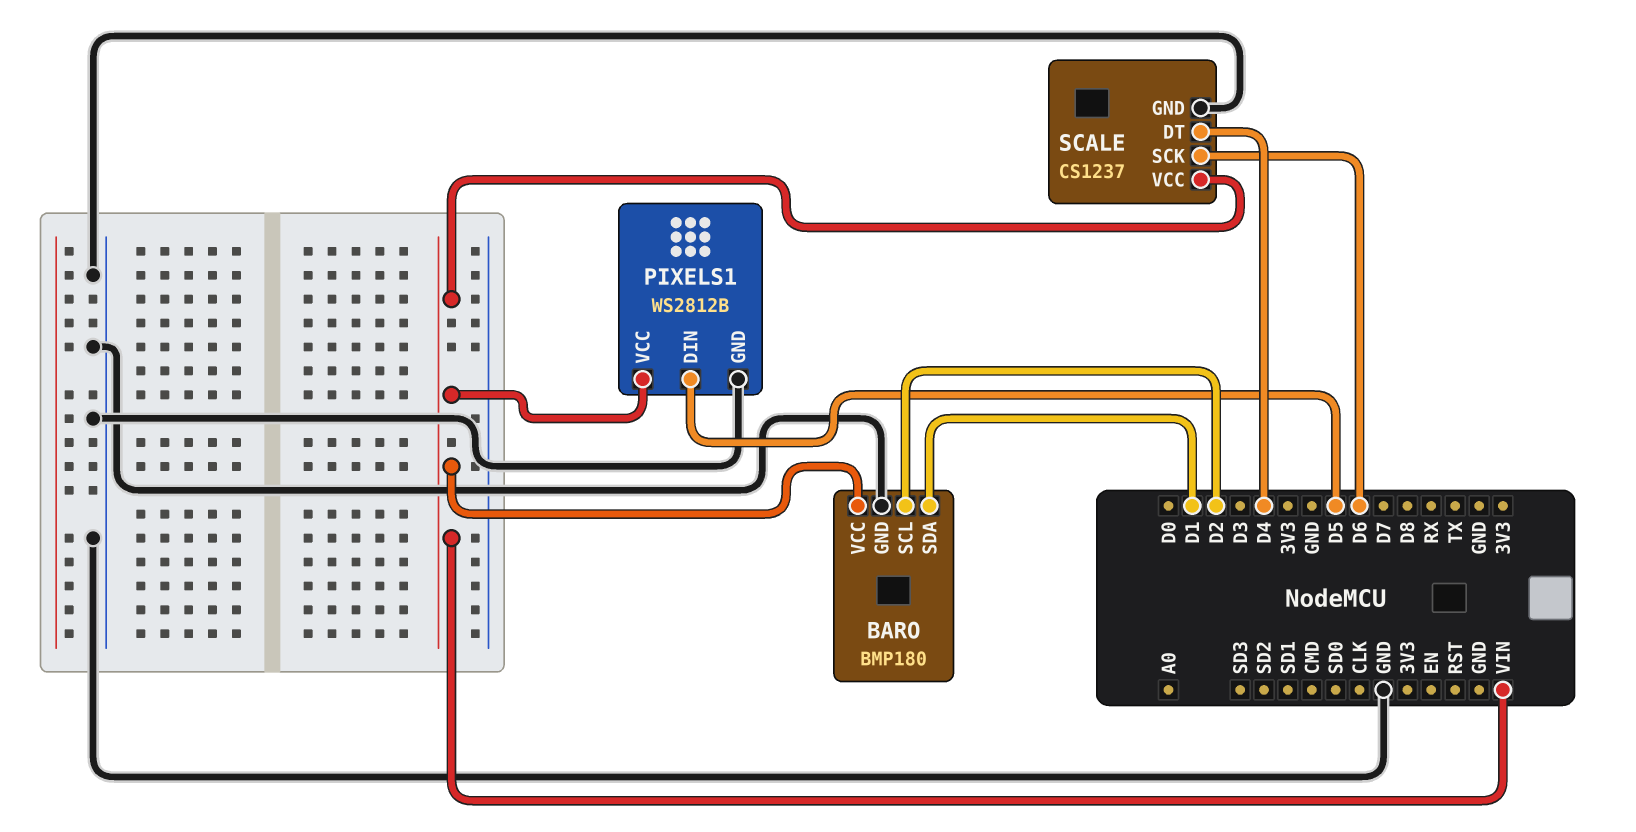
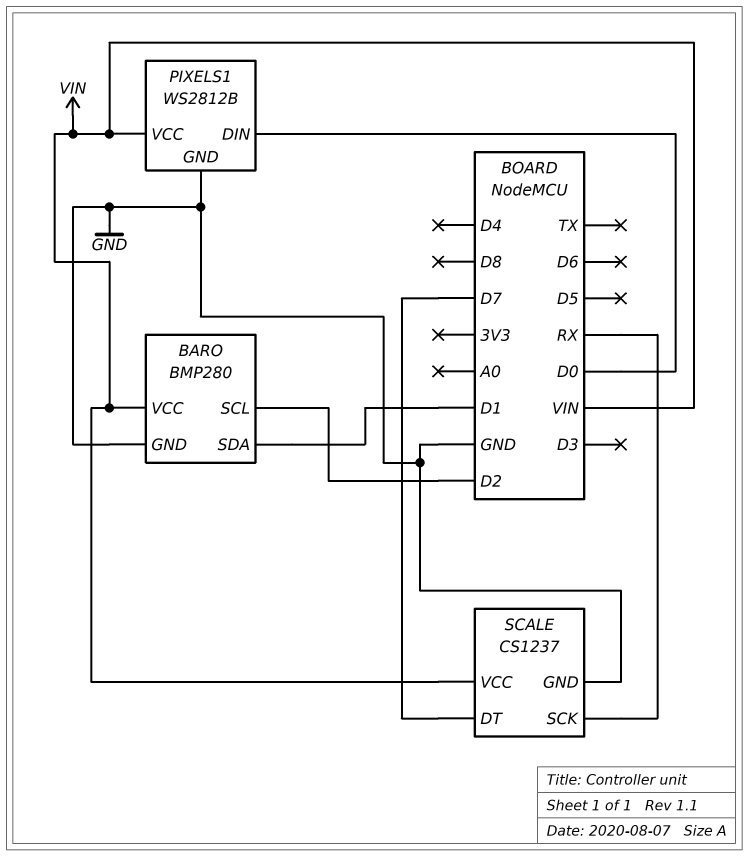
BARO: BMP180 -> BMP280
PIXELS1 pin DIN: D5 -> D0
SCALE pin DT: D4 -> D7
SCALE pin SCK: D6 -> RX

